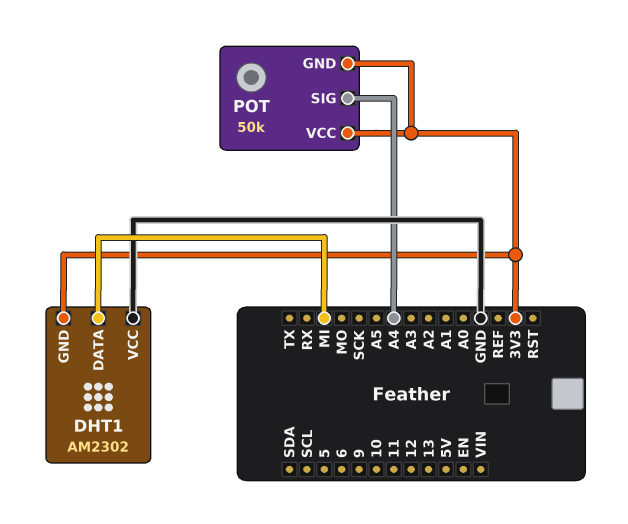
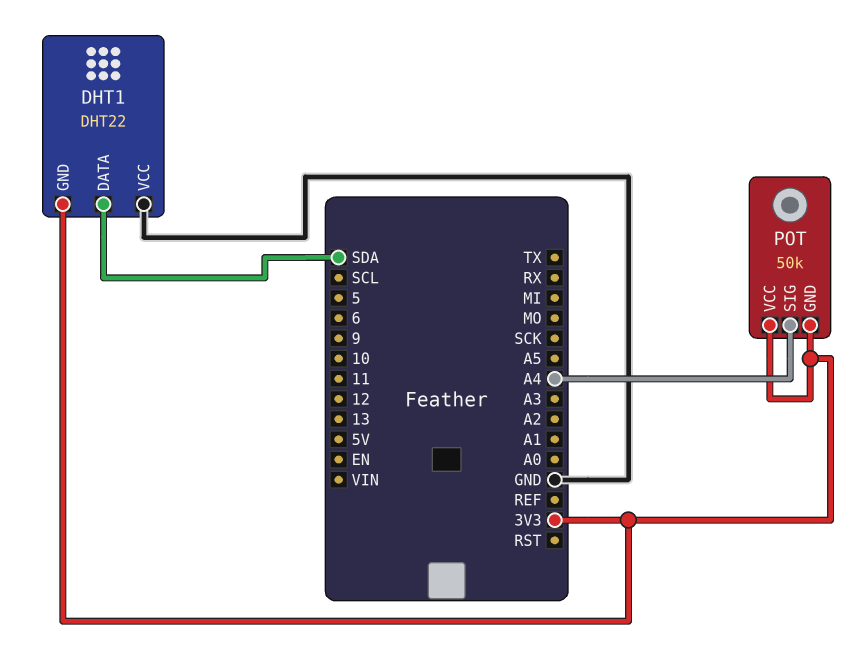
DHT1: AM2302 -> DHT22
DHT1 pin DATA: MI -> SDA

